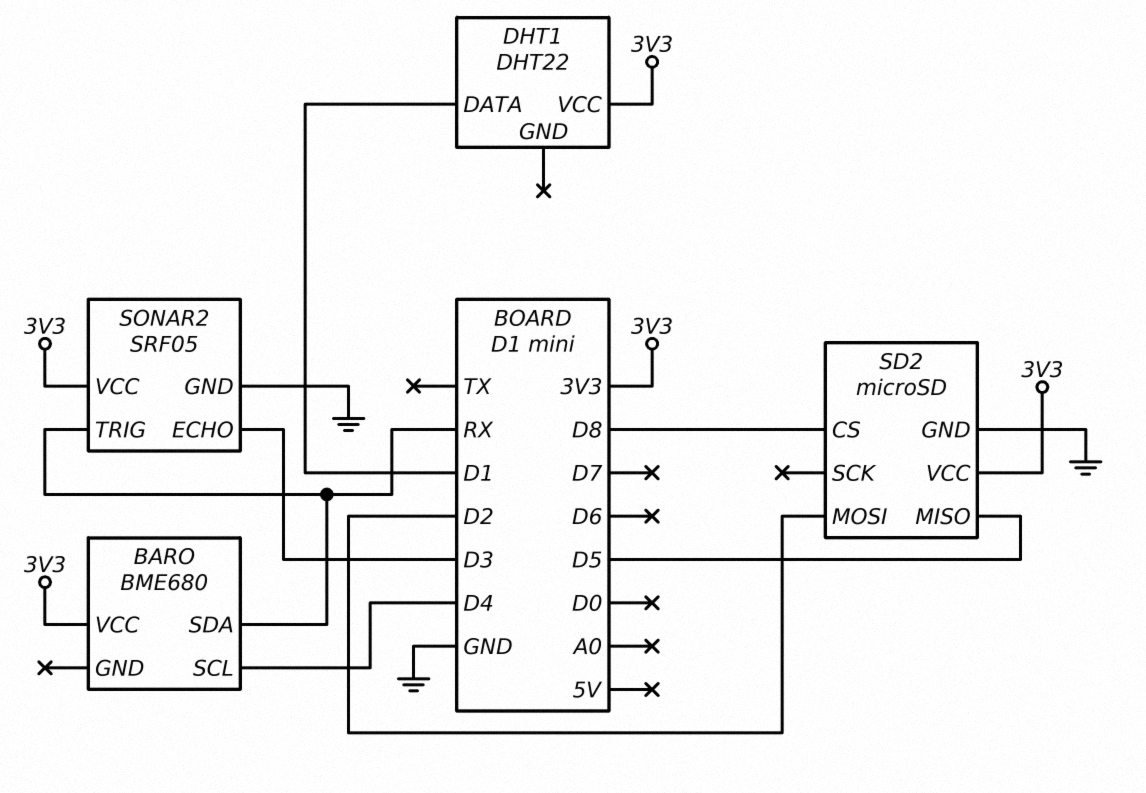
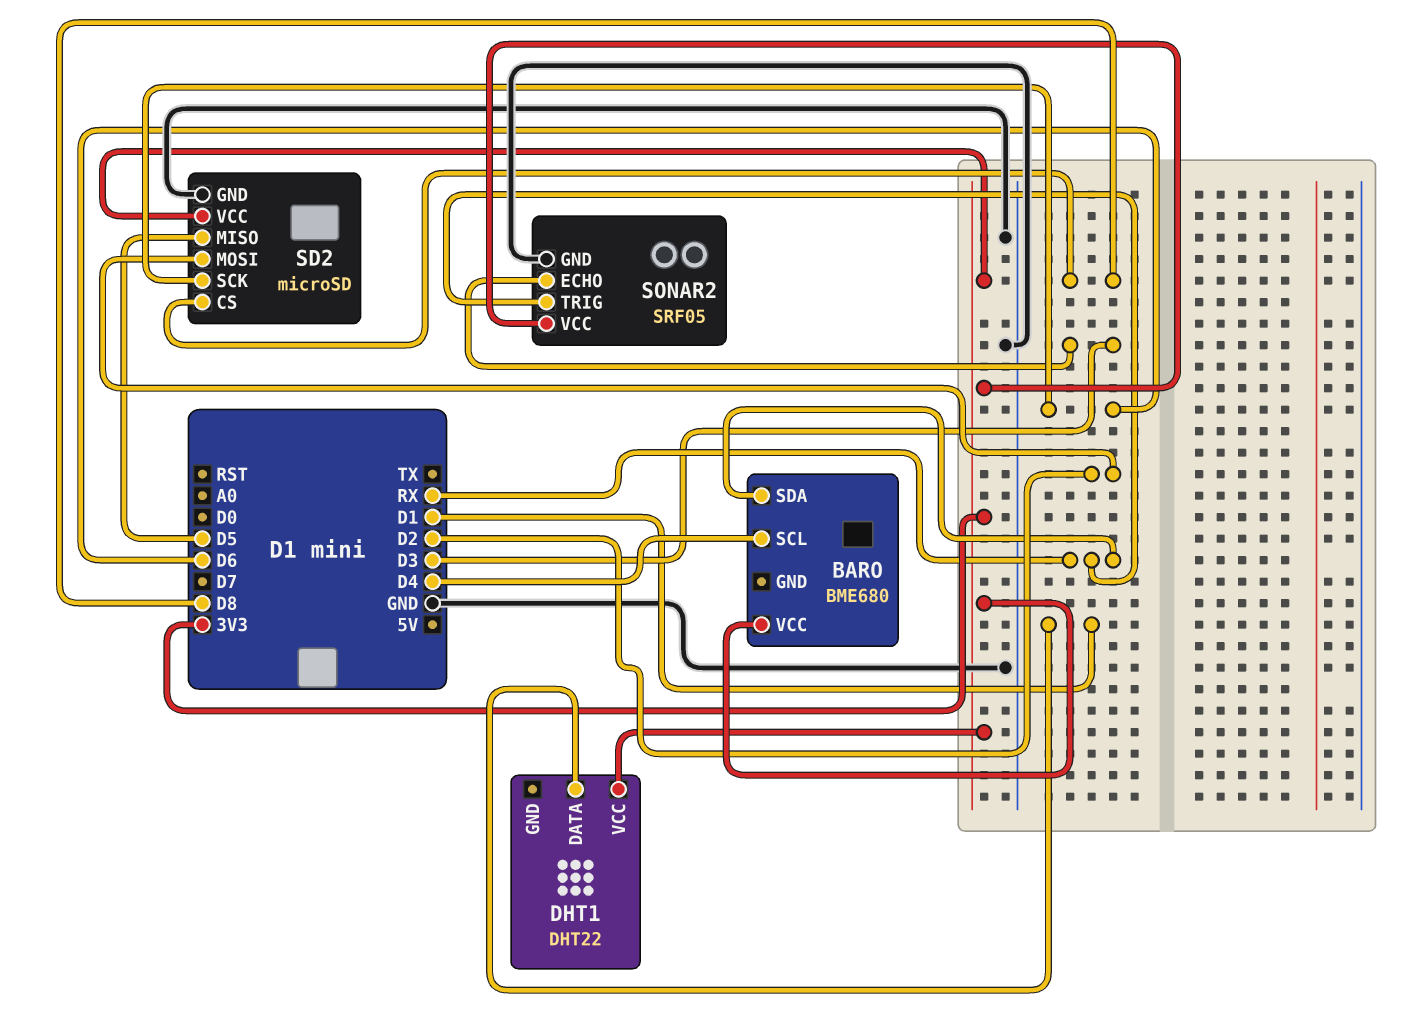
SD2 pin SCK: none -> D6

